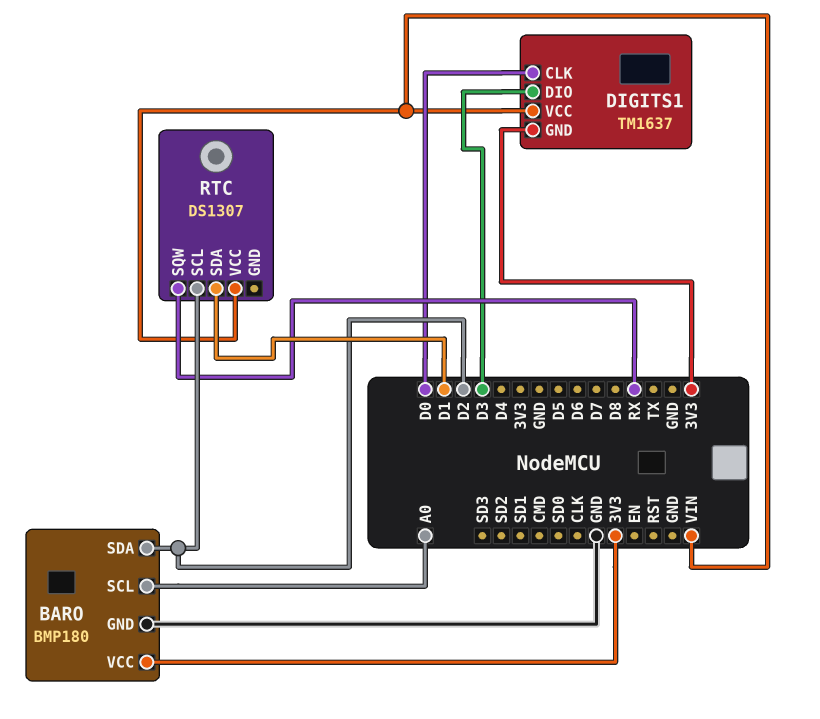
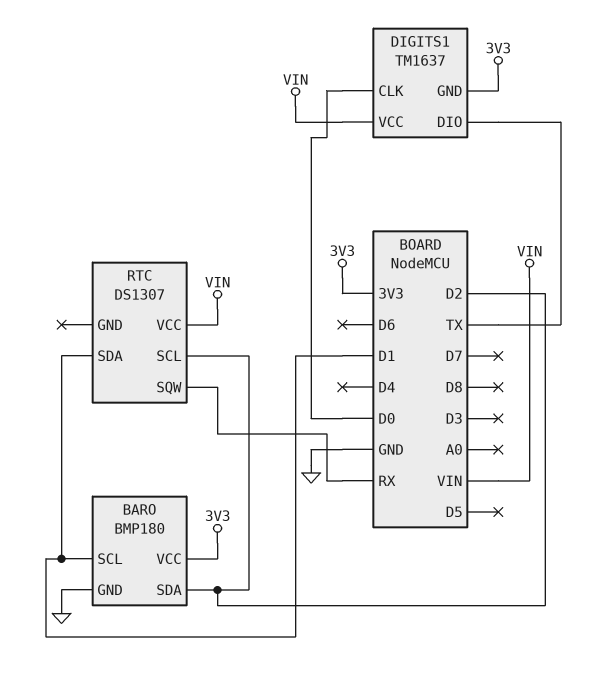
BARO pin SCL: A0 -> D1
DIGITS1 pin DIO: D3 -> TX

